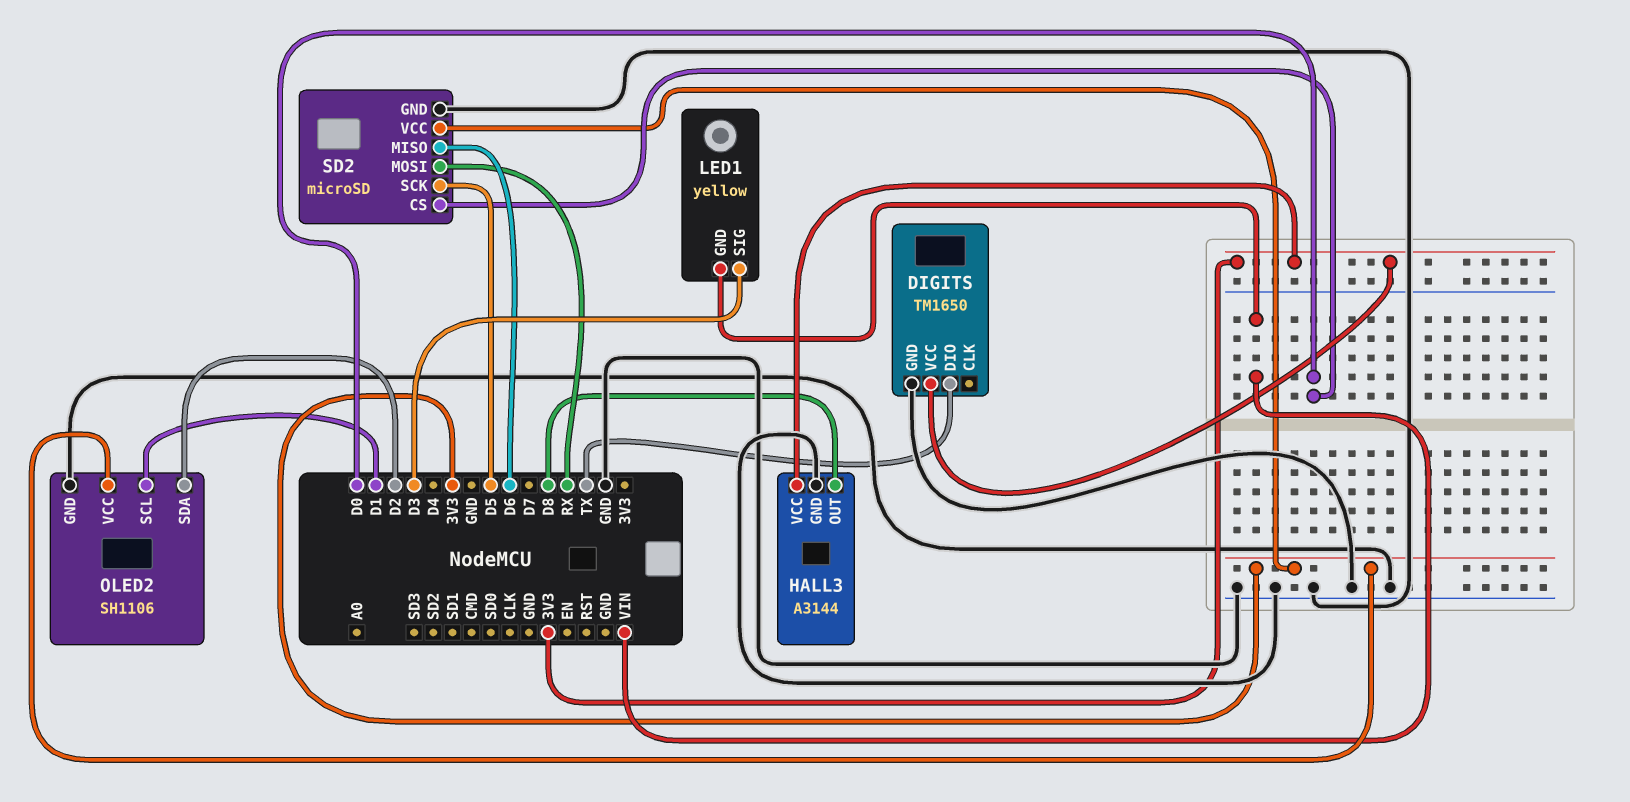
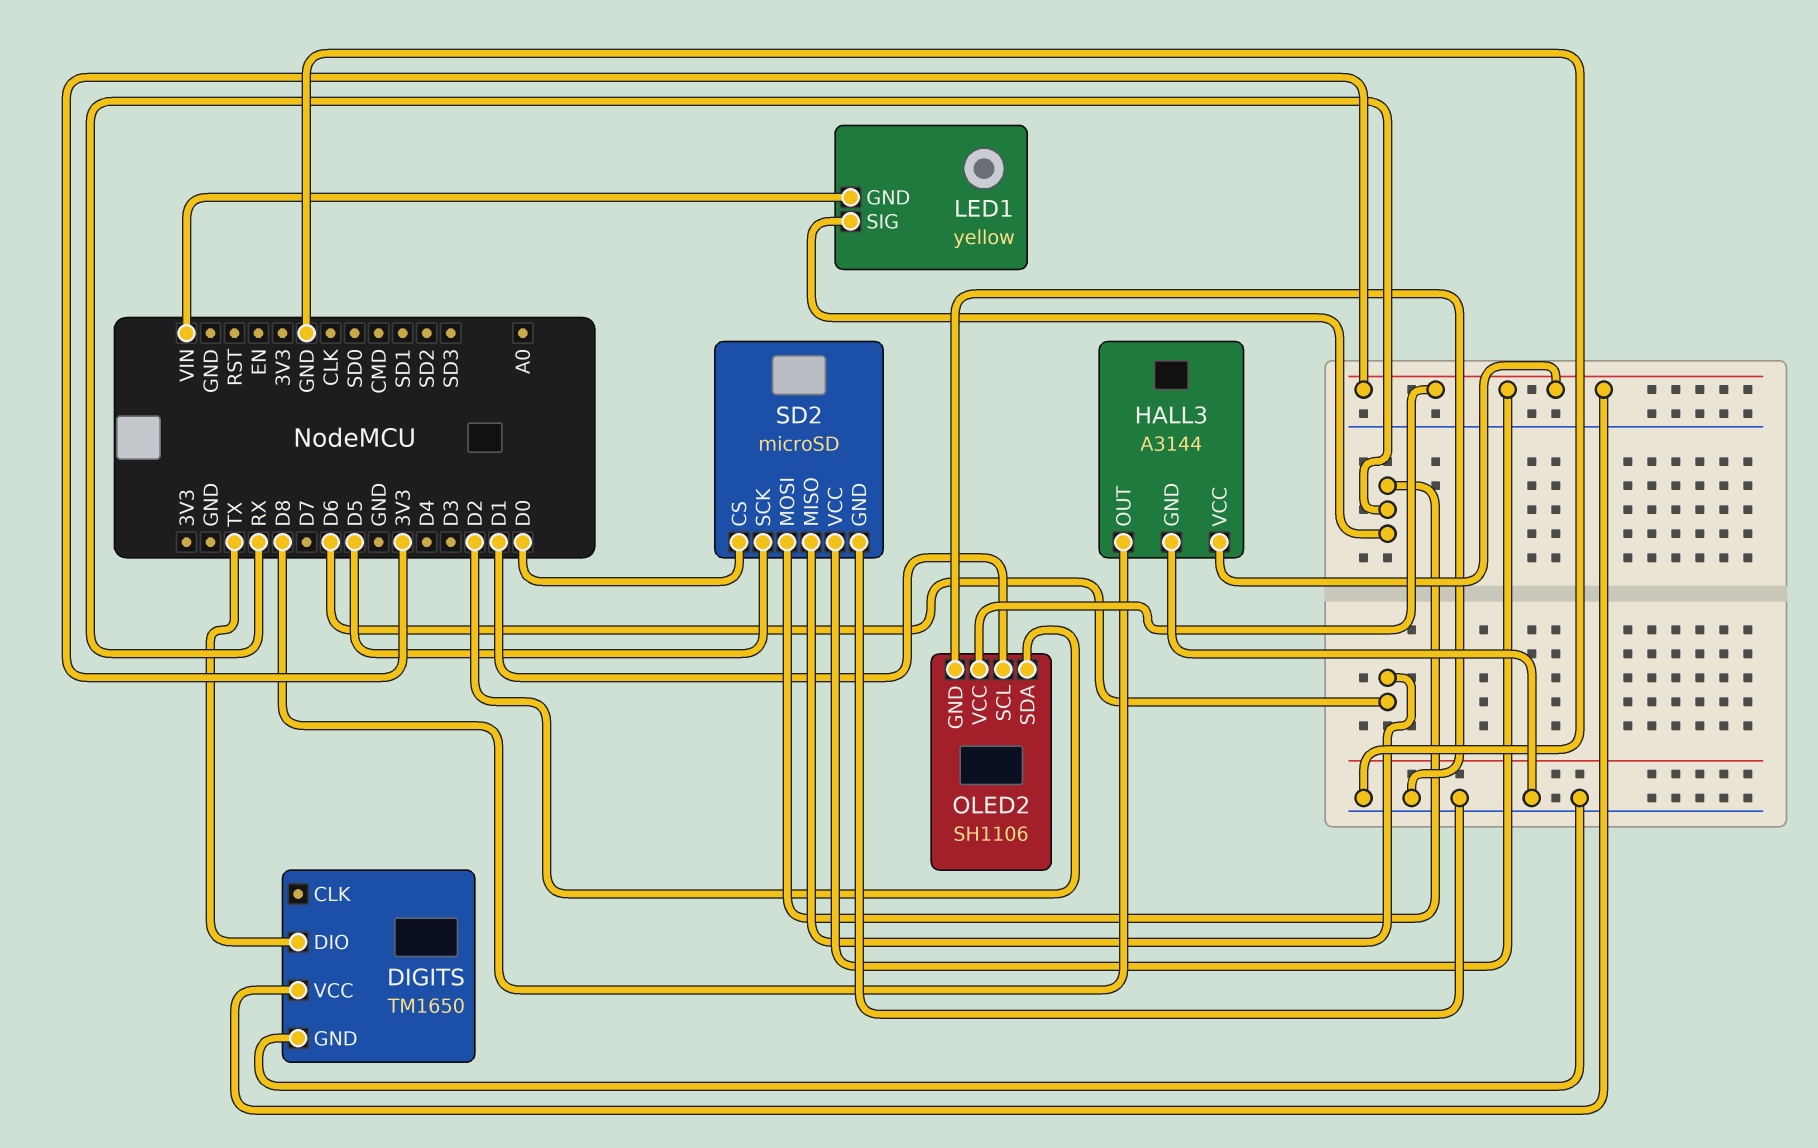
LED1 pin SIG: D3 -> RX

